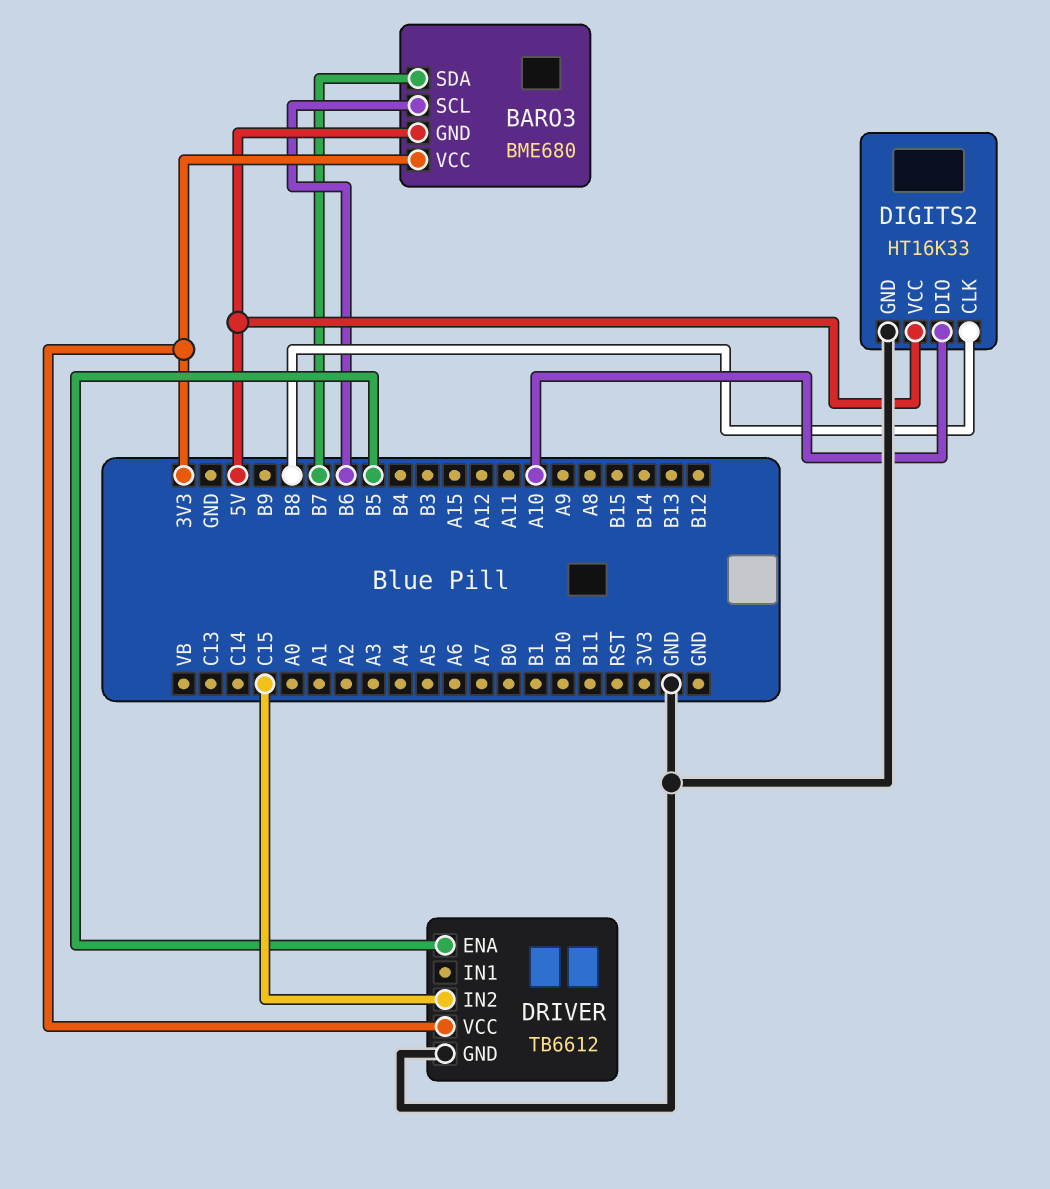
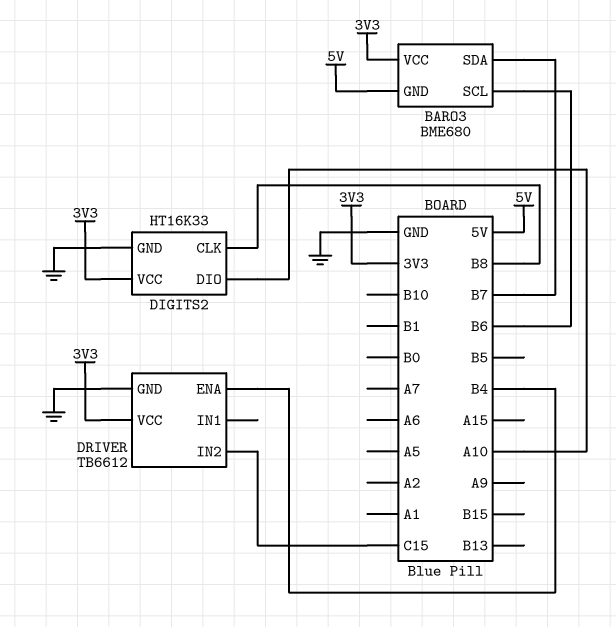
DIGITS2 pin VCC: 5V -> 3V3
DRIVER pin ENA: B5 -> B4

